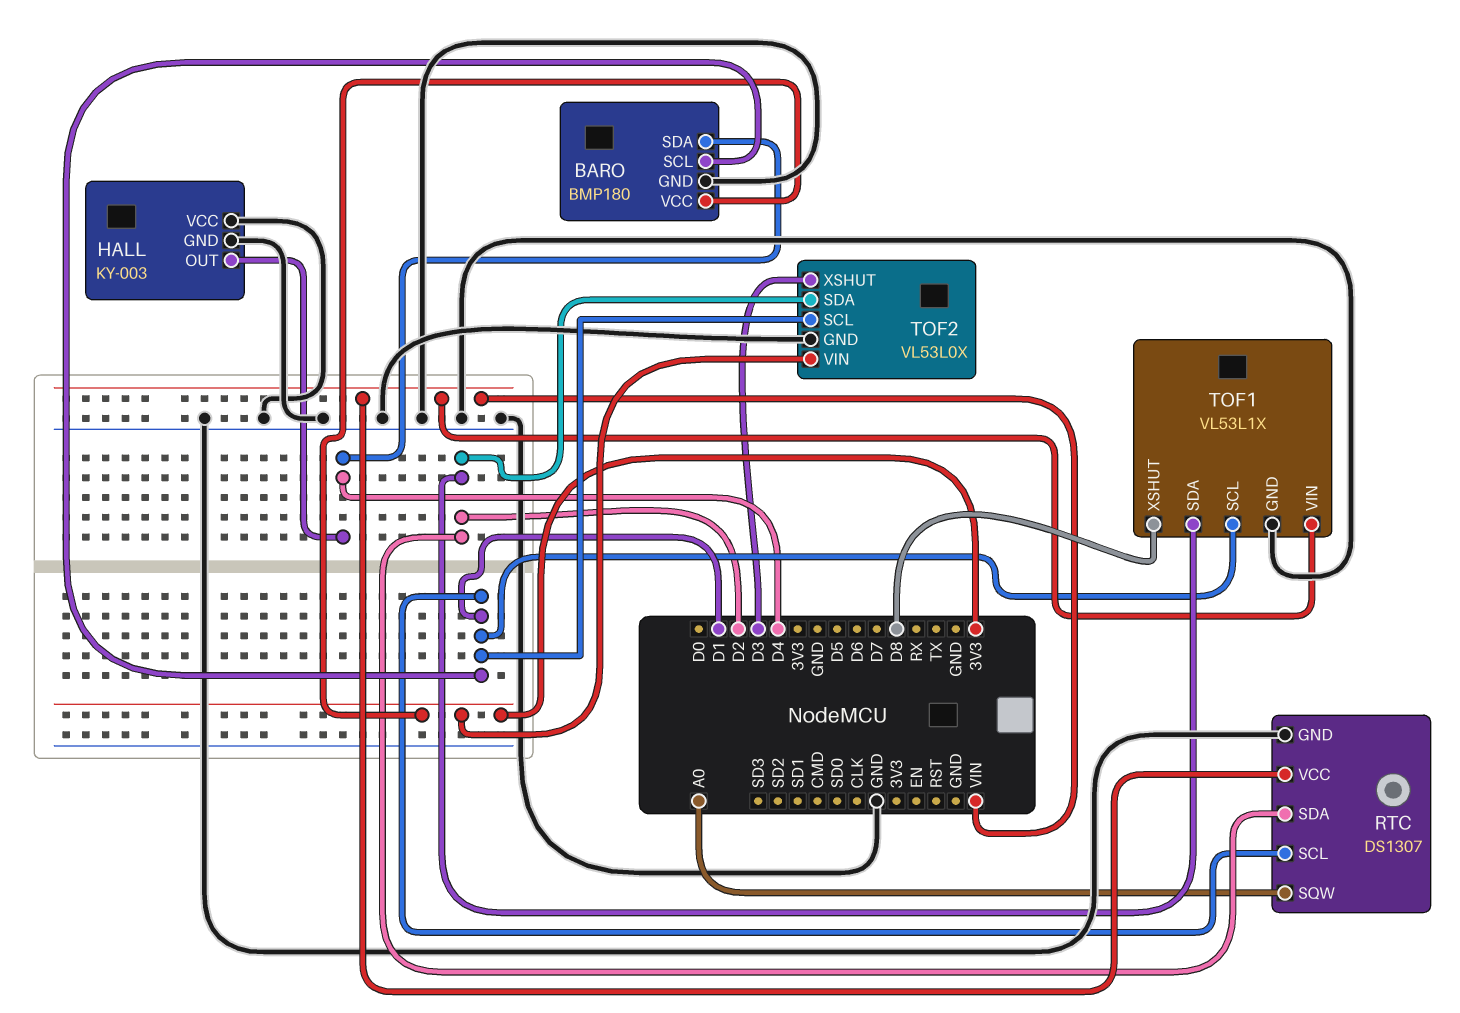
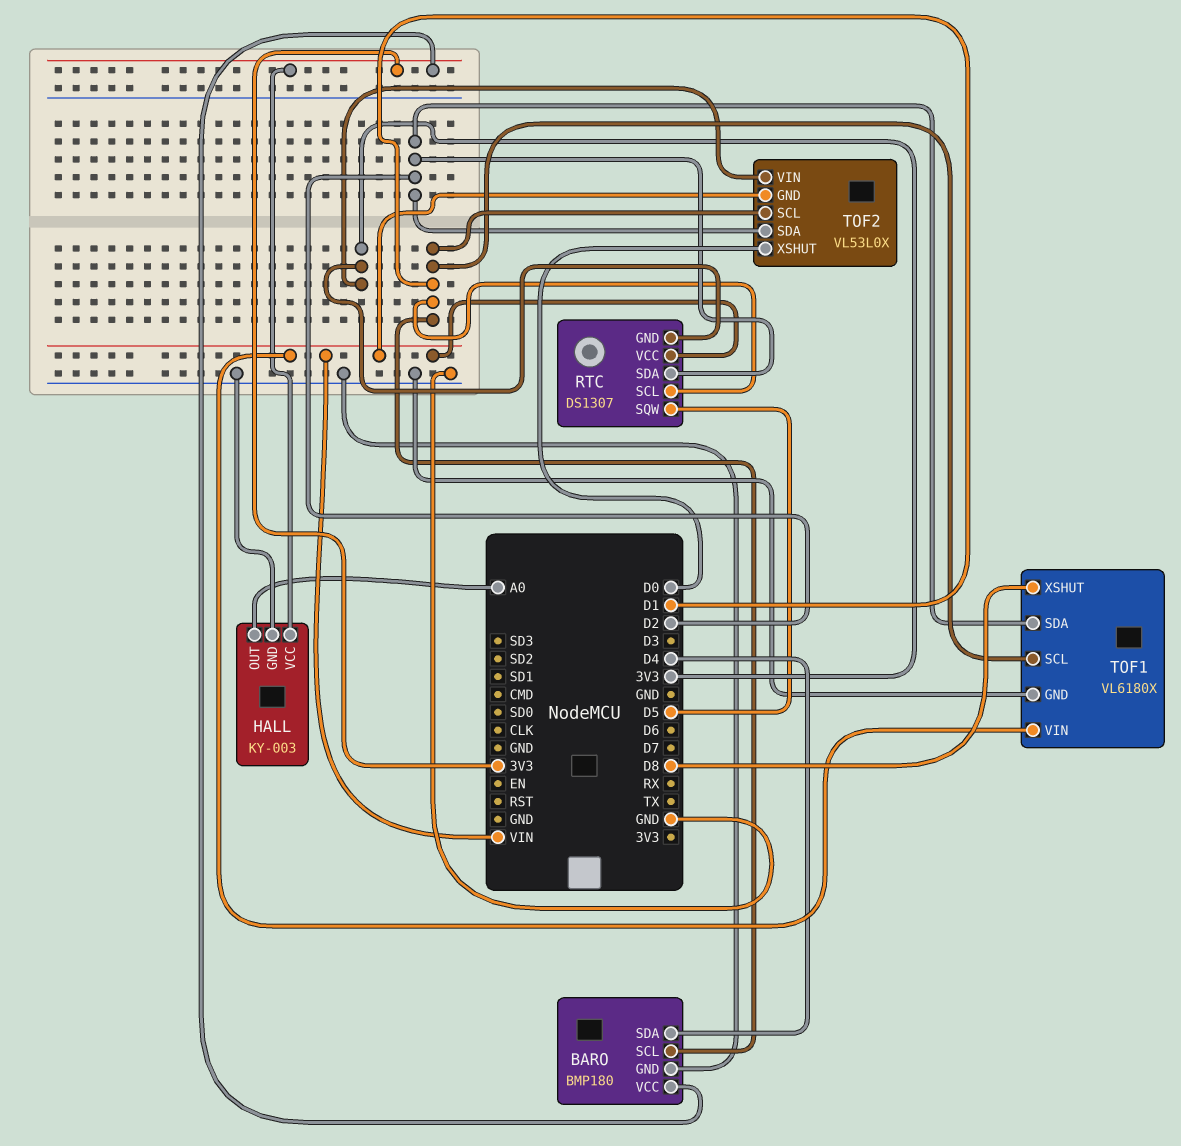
HALL pin OUT: D4 -> A0
HALL pin VCC: GND -> 3V3
RTC pin GND: GND -> 3V3
RTC pin SQW: A0 -> D5
TOF1: VL53L1X -> VL6180X
TOF2 pin GND: GND -> VIN
TOF2 pin XSHUT: D3 -> D0

